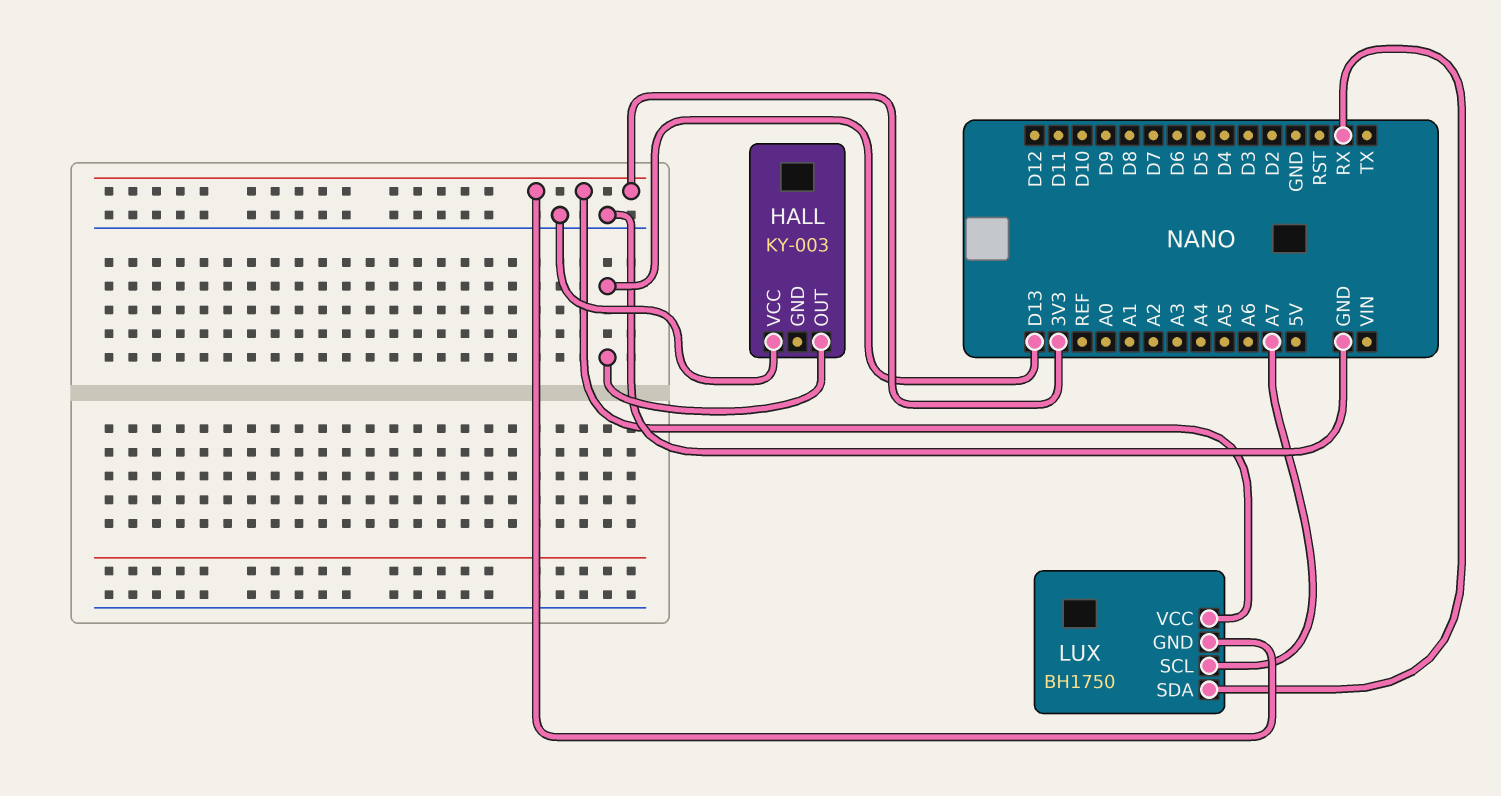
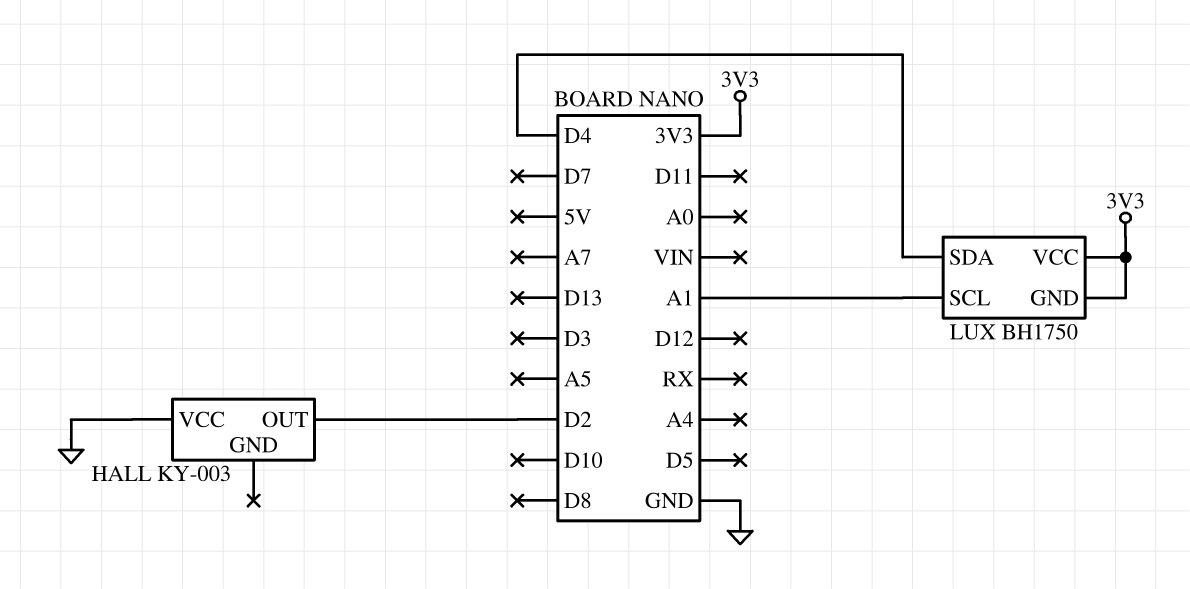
HALL pin OUT: D13 -> D2
LUX pin SCL: A7 -> A1
LUX pin SDA: RX -> D4

